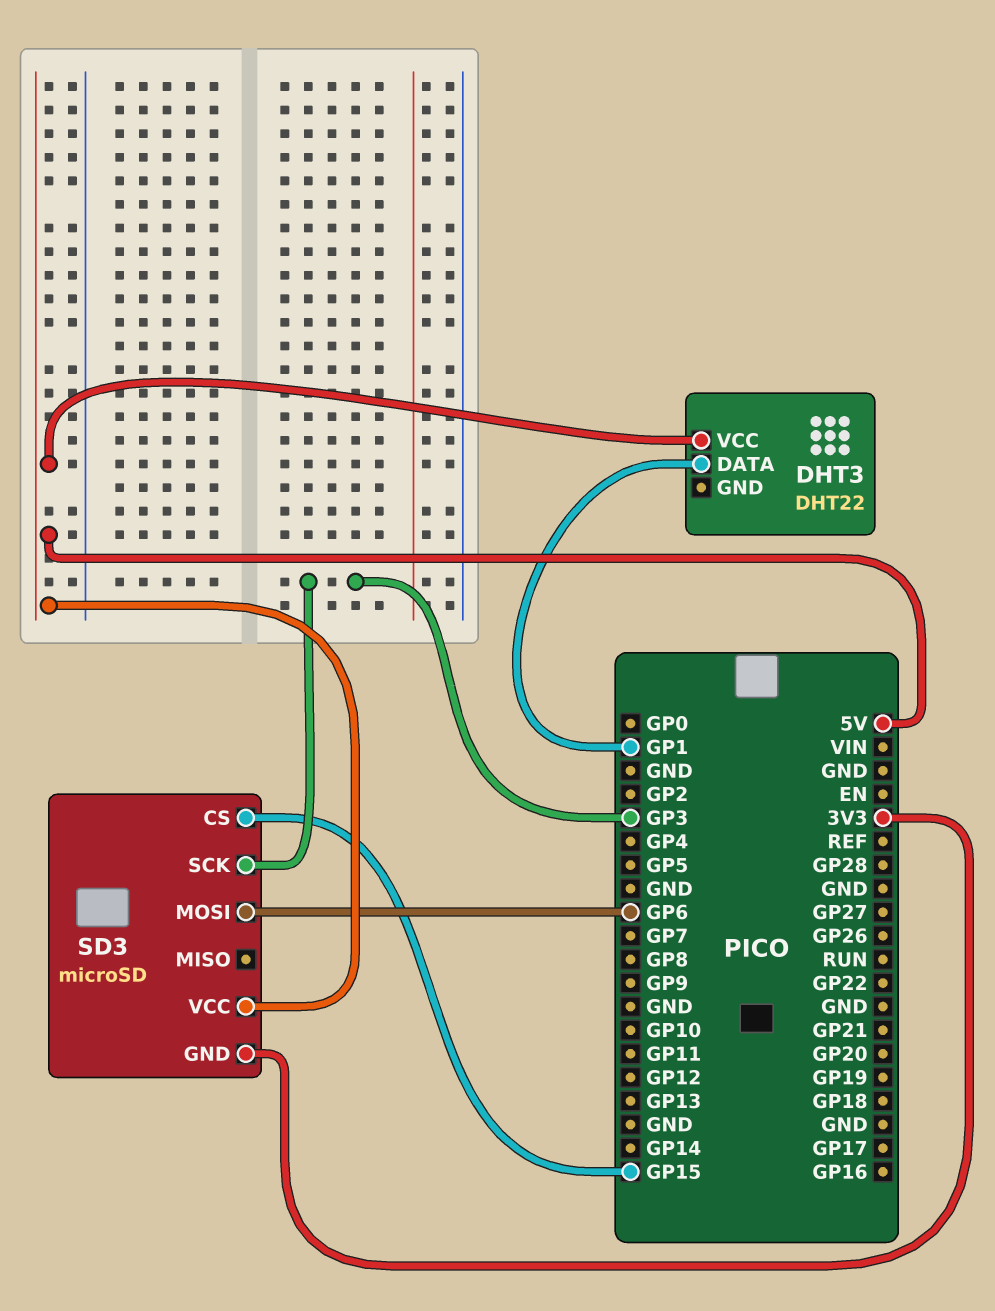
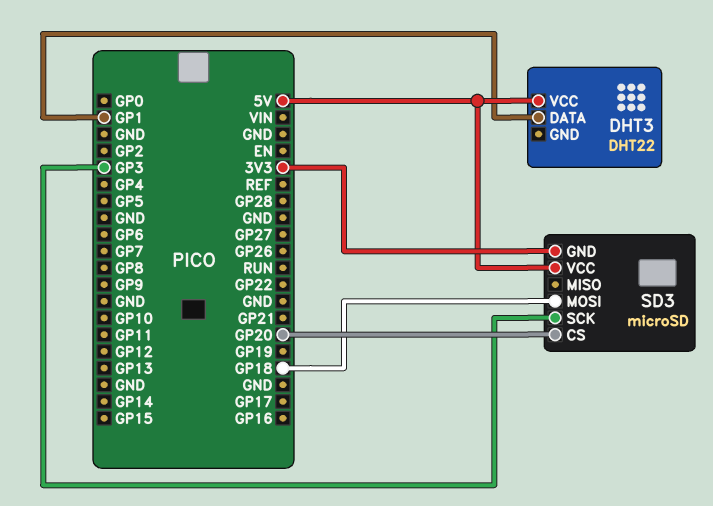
SD3 pin CS: GP15 -> GP20
SD3 pin MOSI: GP6 -> GP18

